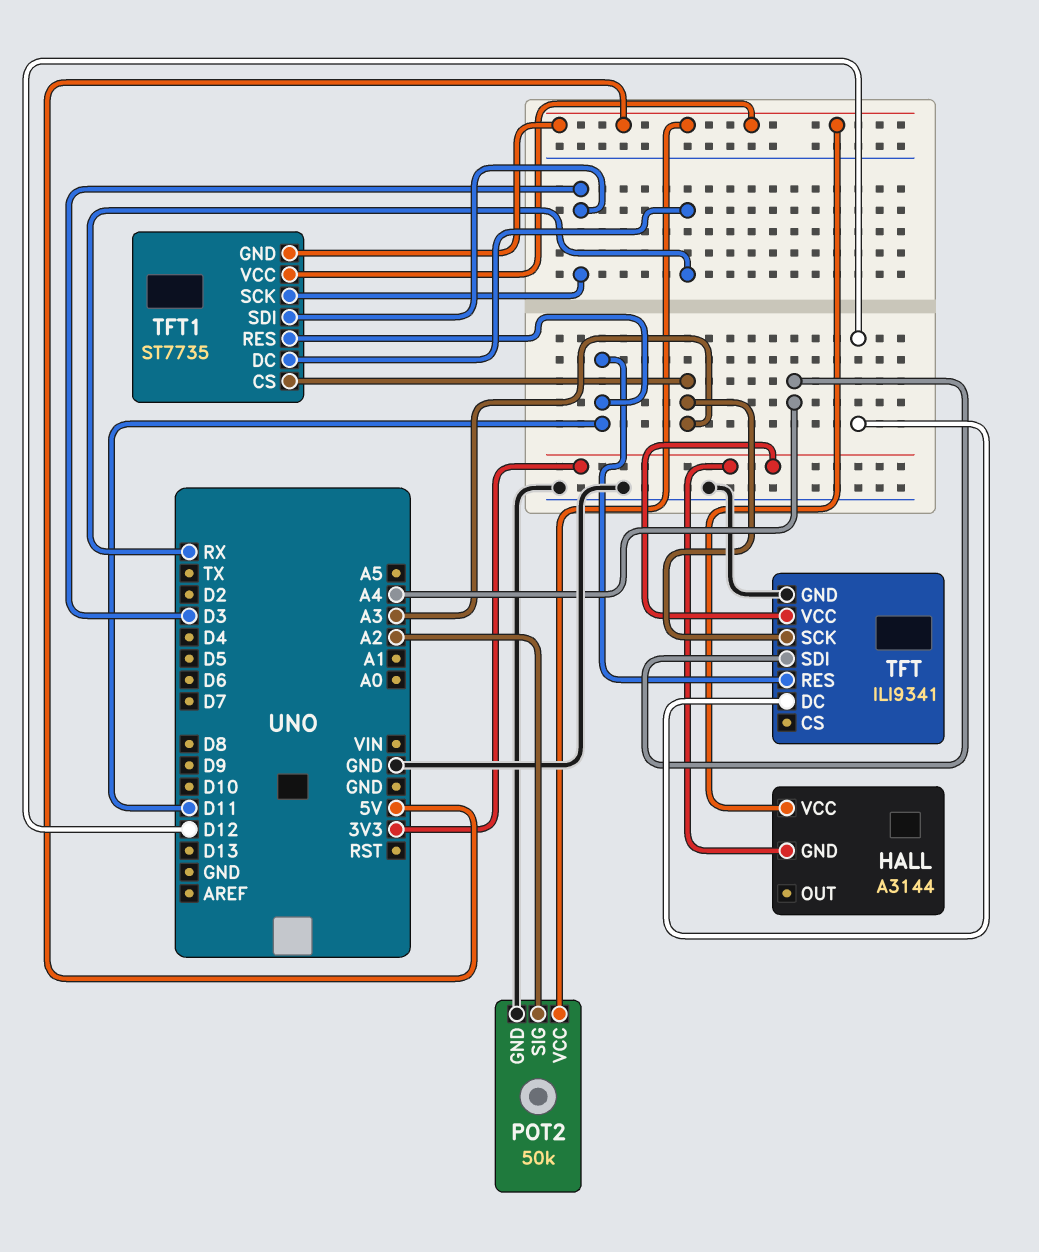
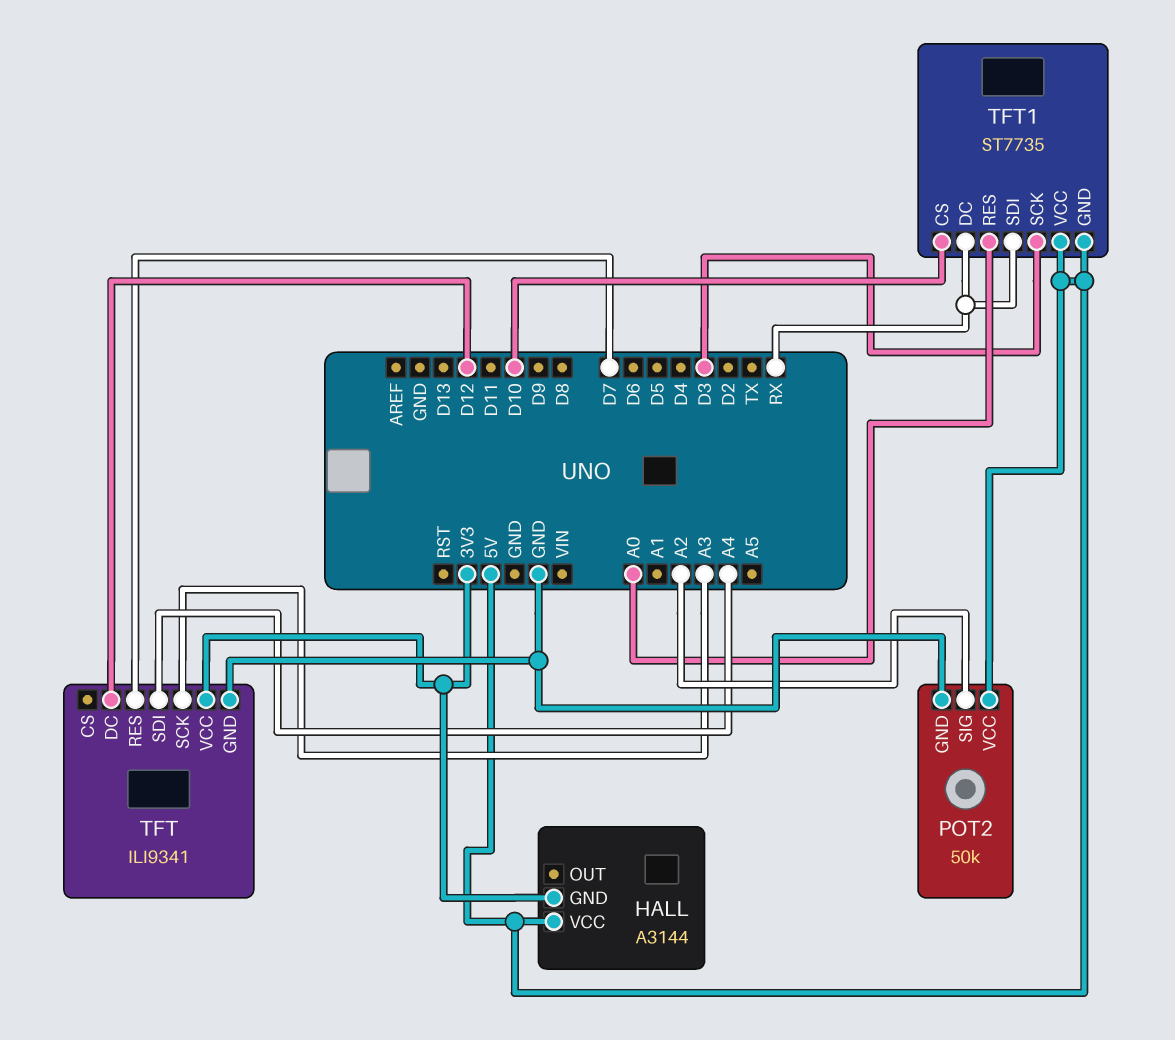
TFT pin RES: D11 -> D7
TFT1 pin CS: A3 -> D10
TFT1 pin RES: D11 -> A0
TFT1 pin SDI: D3 -> RX

